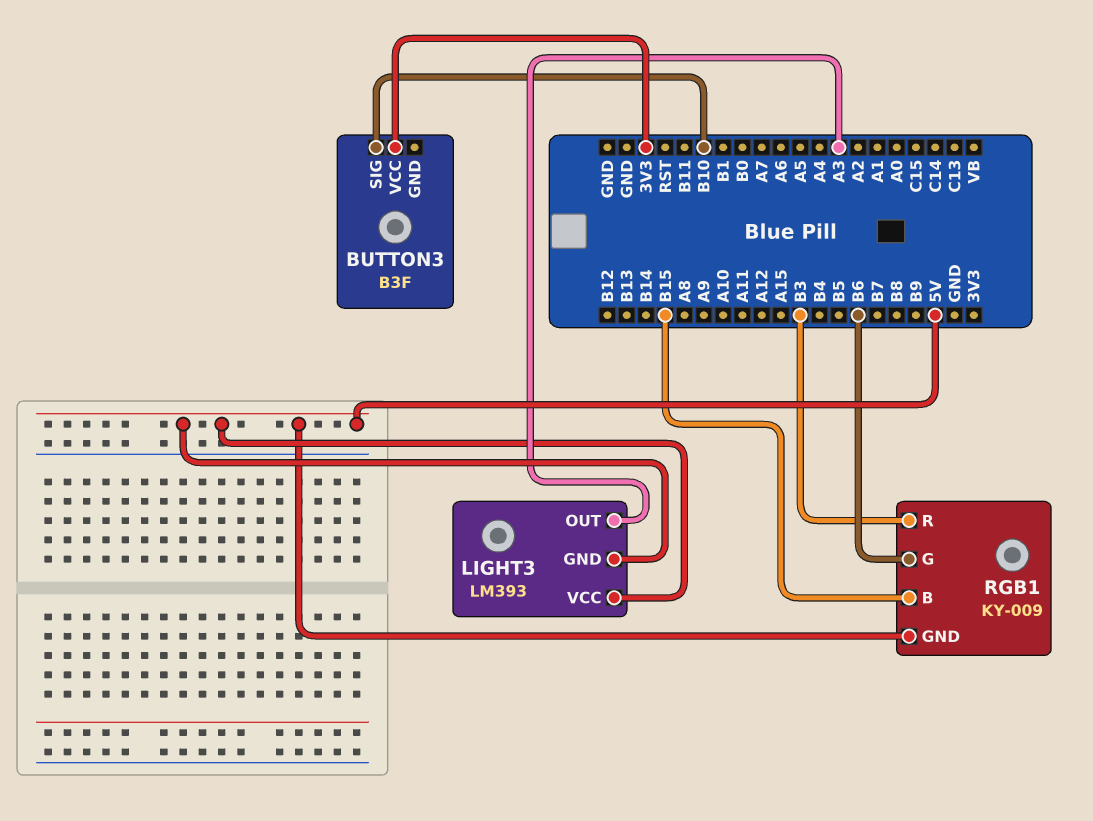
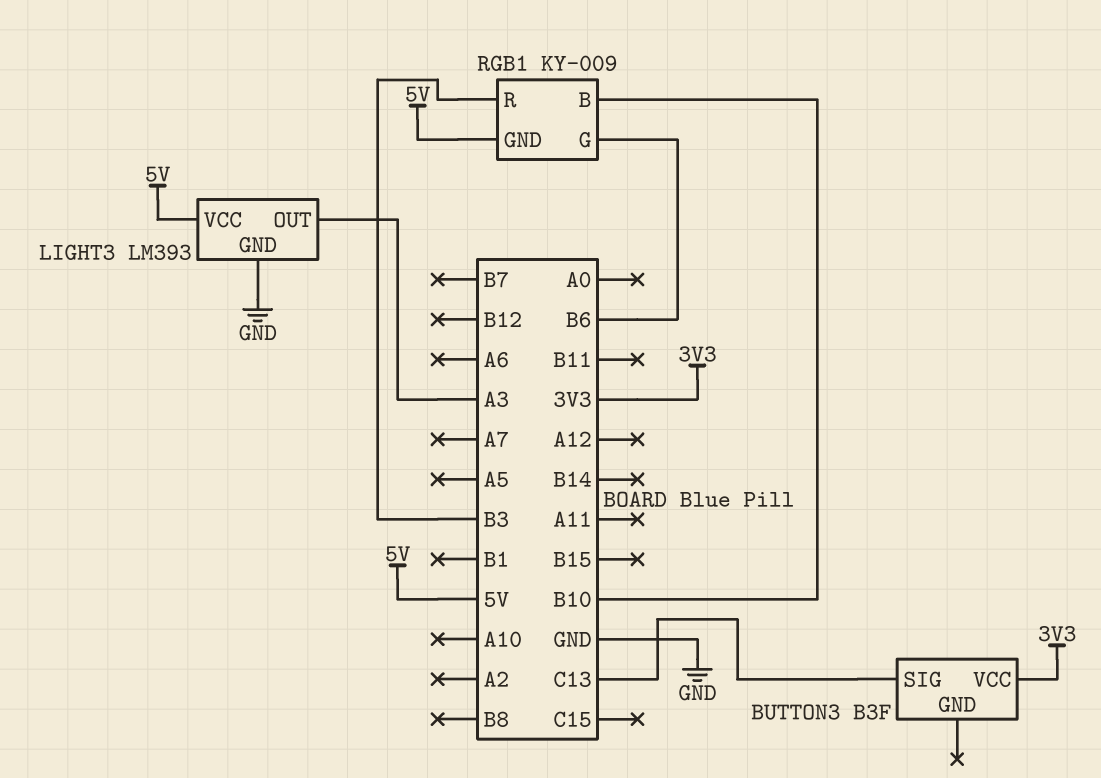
BUTTON3 pin SIG: B10 -> C13
LIGHT3 pin GND: 5V -> GND
RGB1 pin B: B15 -> B10

